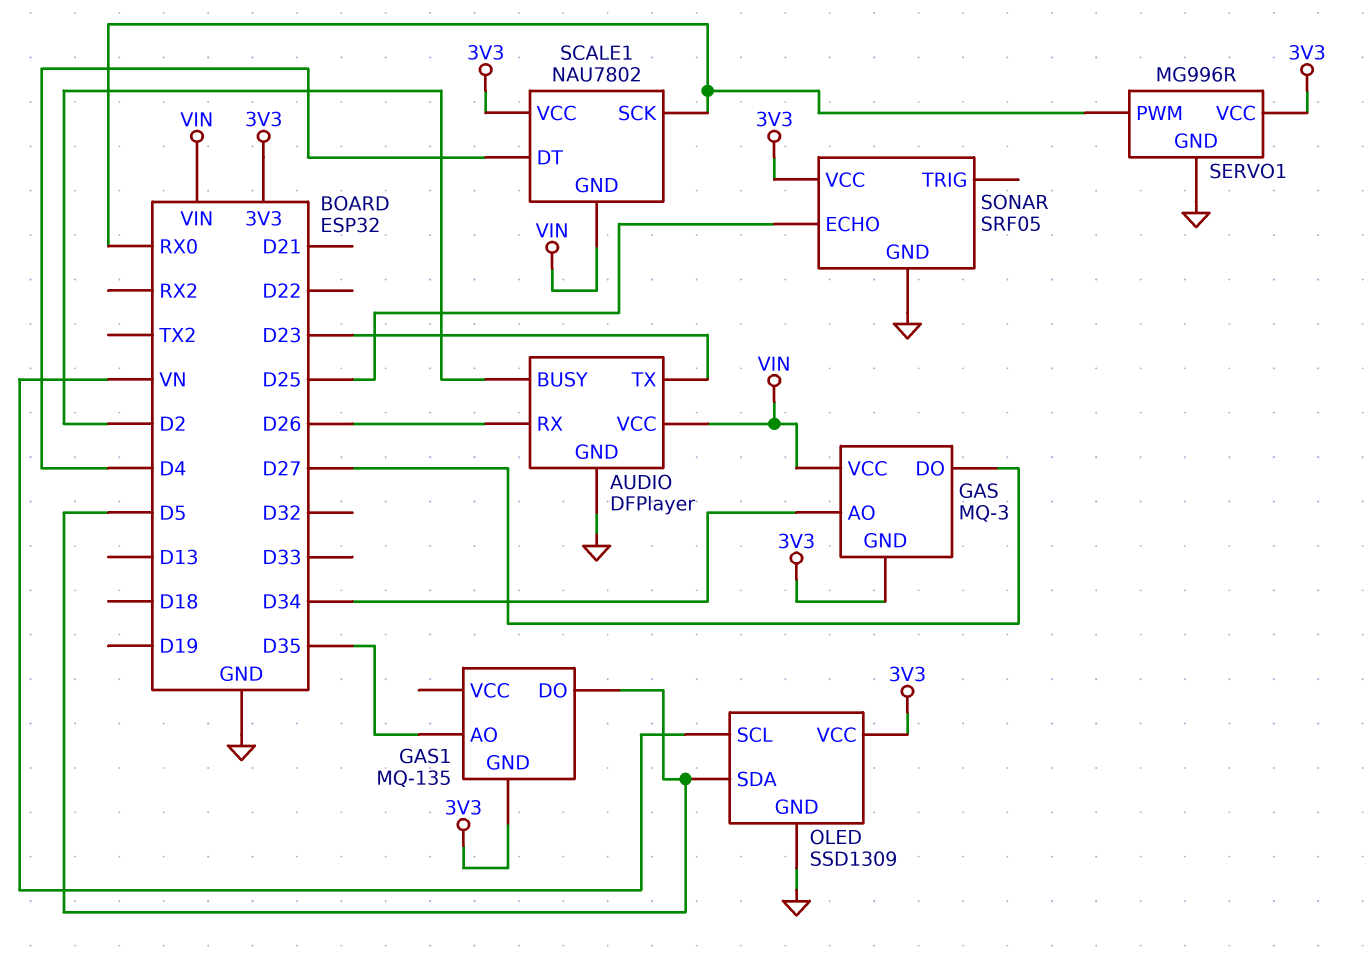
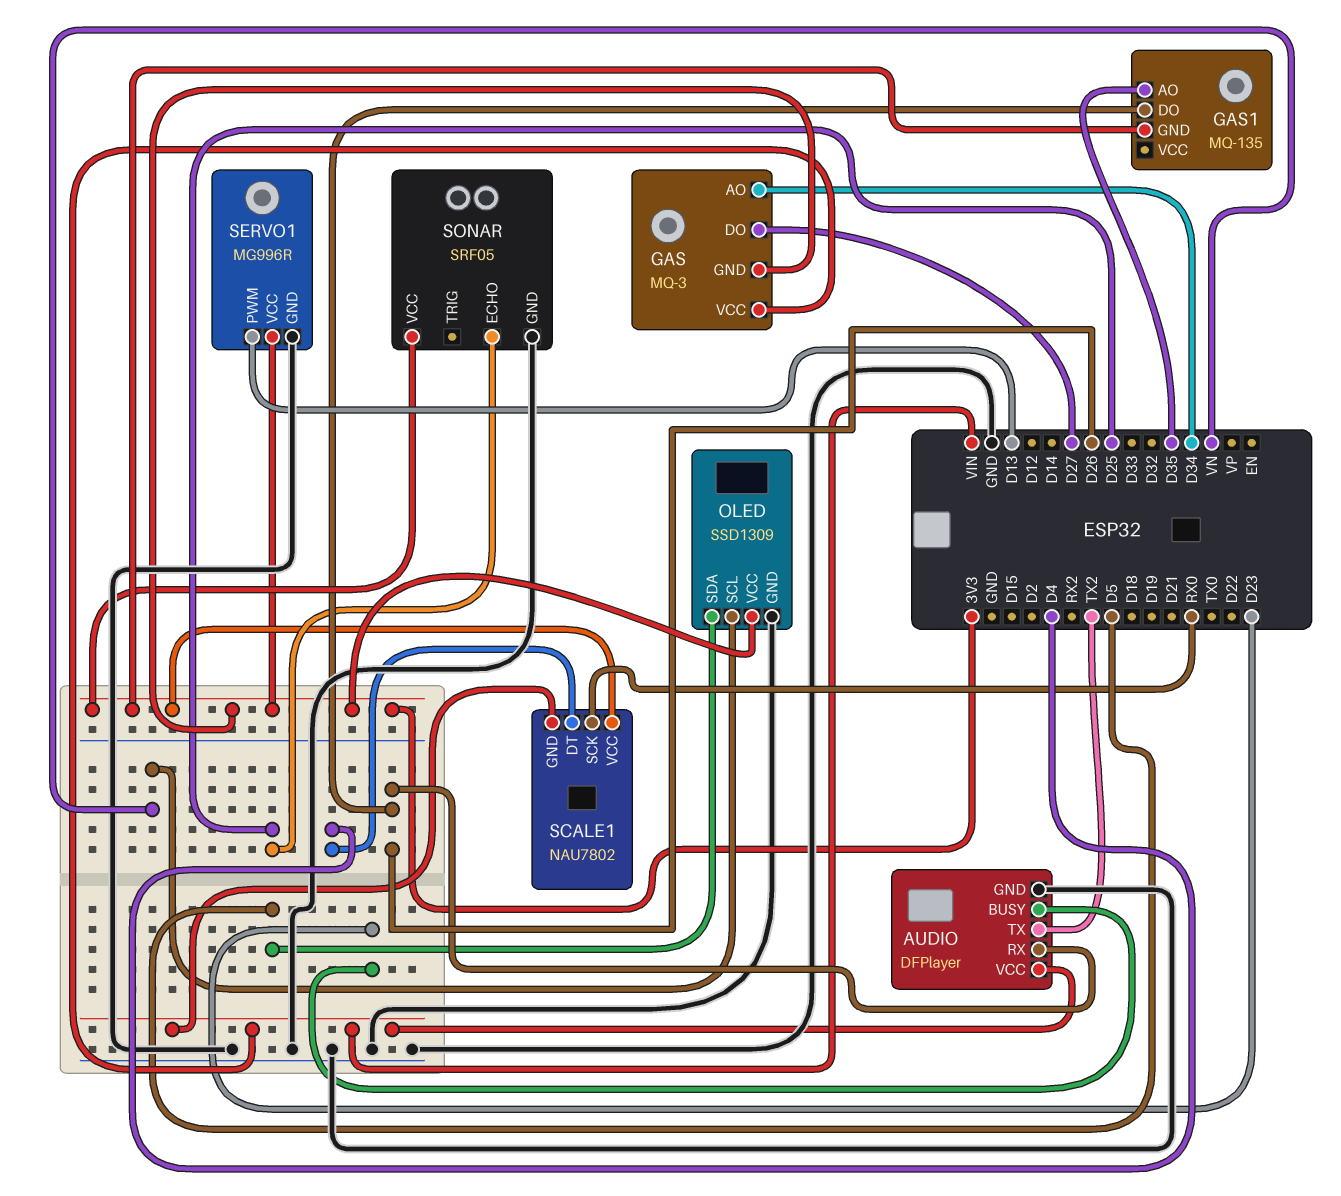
AUDIO pin BUSY: D2 -> D23
AUDIO pin TX: D23 -> TX2
GAS1 pin DO: D5 -> D26
SERVO1 pin PWM: RX0 -> D13

